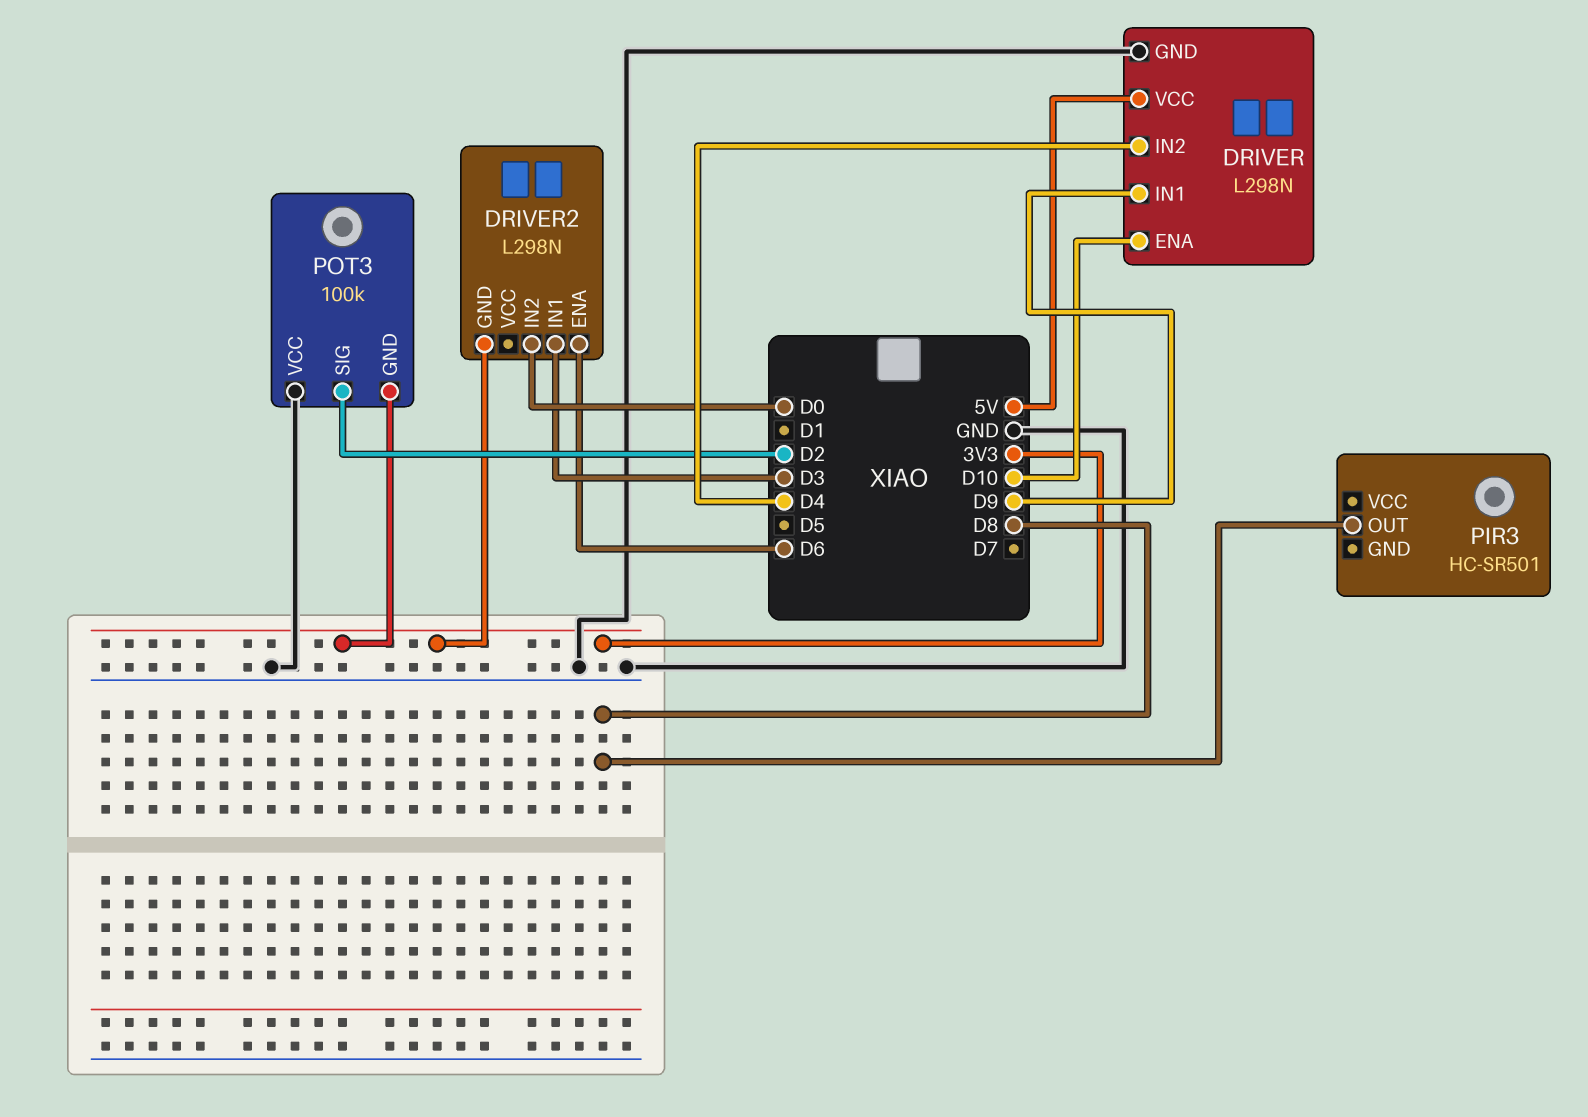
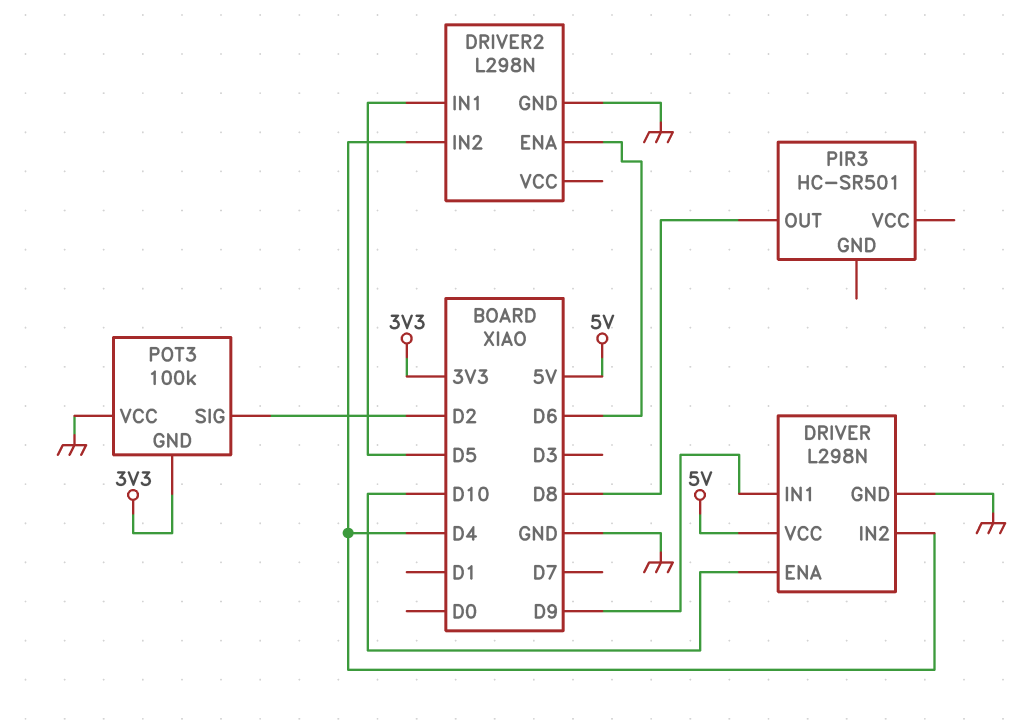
DRIVER2 pin GND: 3V3 -> GND
DRIVER2 pin IN1: D3 -> D5
DRIVER2 pin IN2: D0 -> D4

